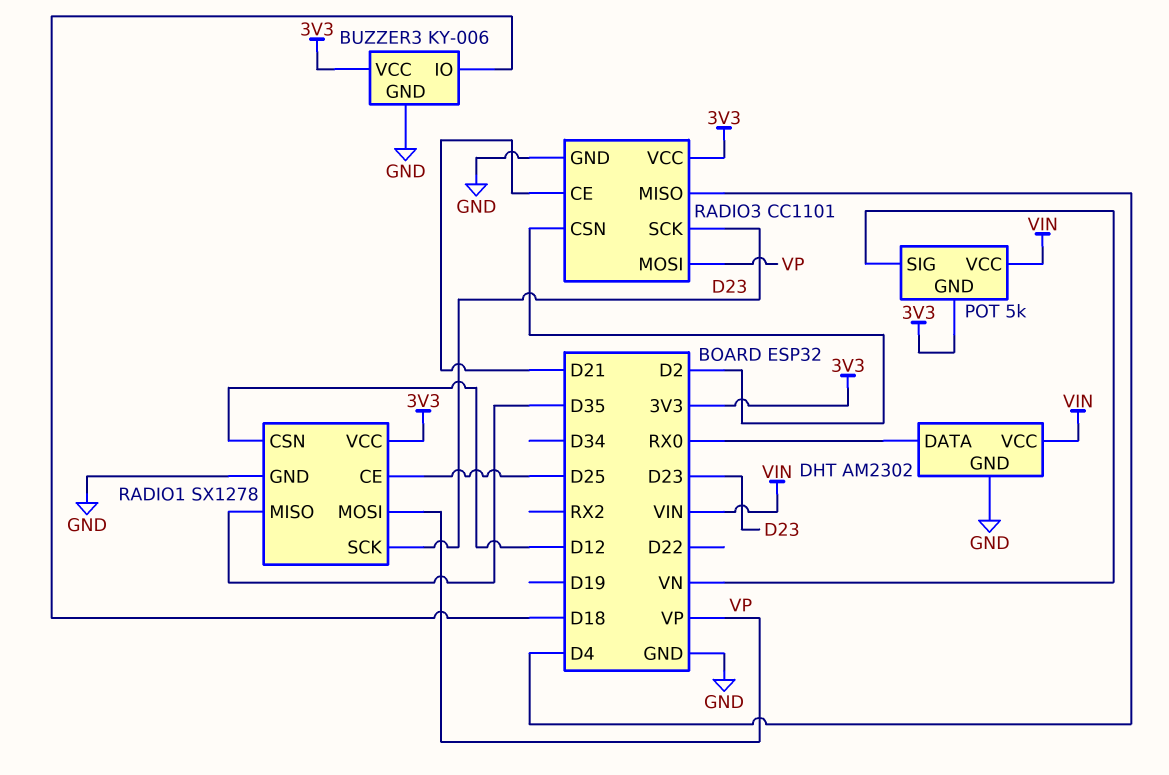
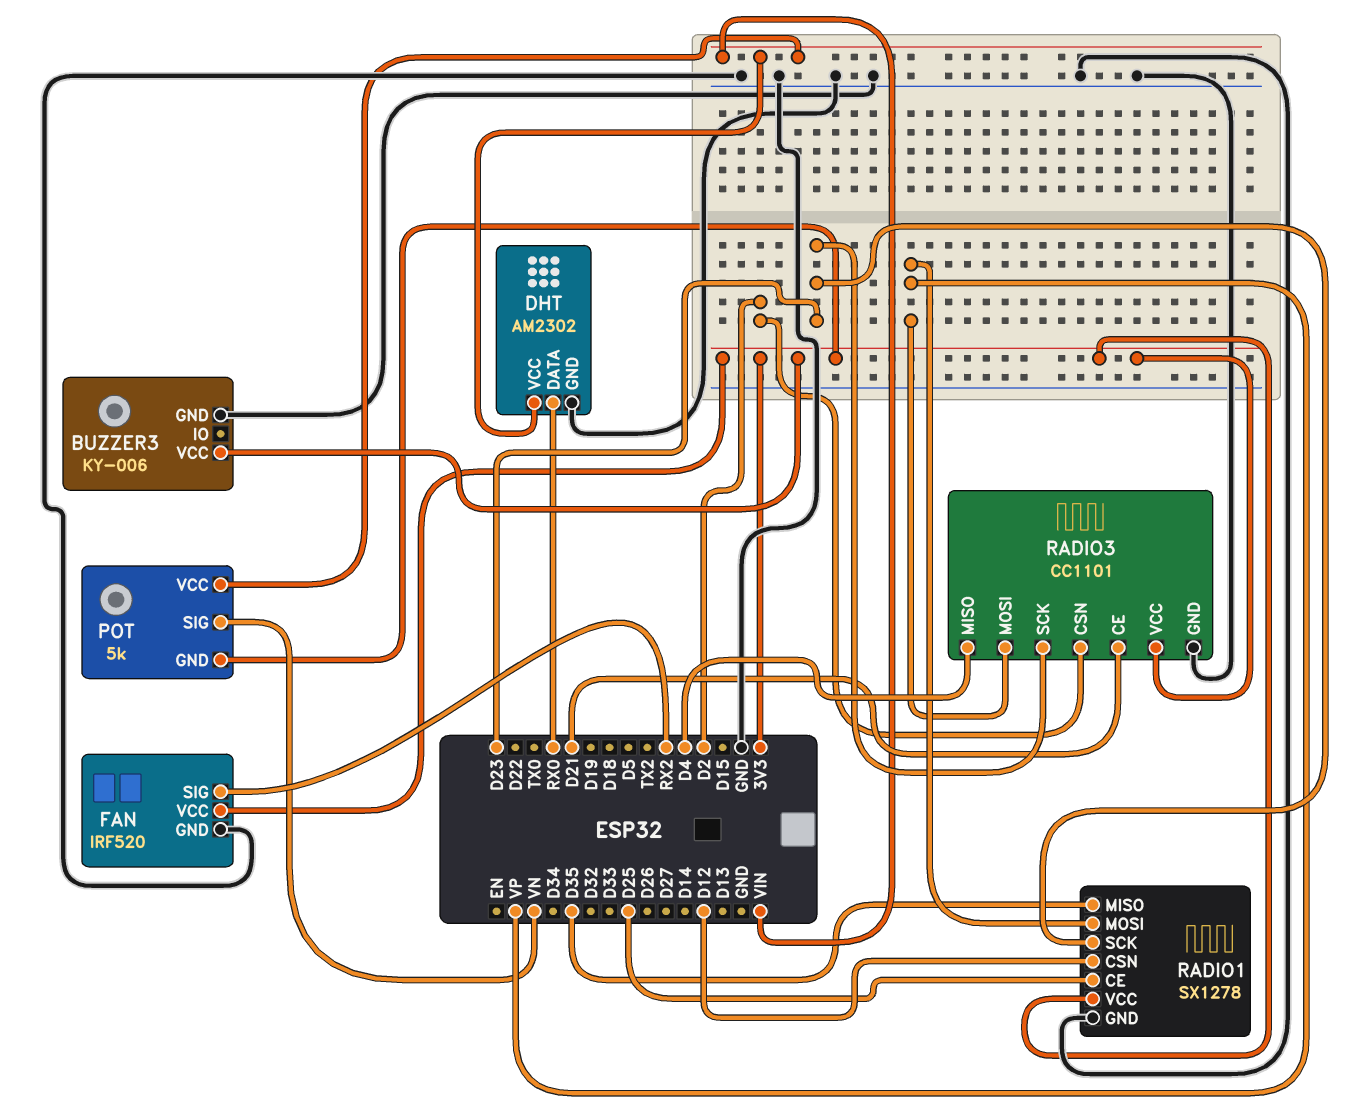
BUZZER3 pin IO: D18 -> none
FAN: none -> IRF520
FAN pin GND: none -> GND
FAN pin SIG: none -> RX2
FAN pin VCC: none -> 3V3

